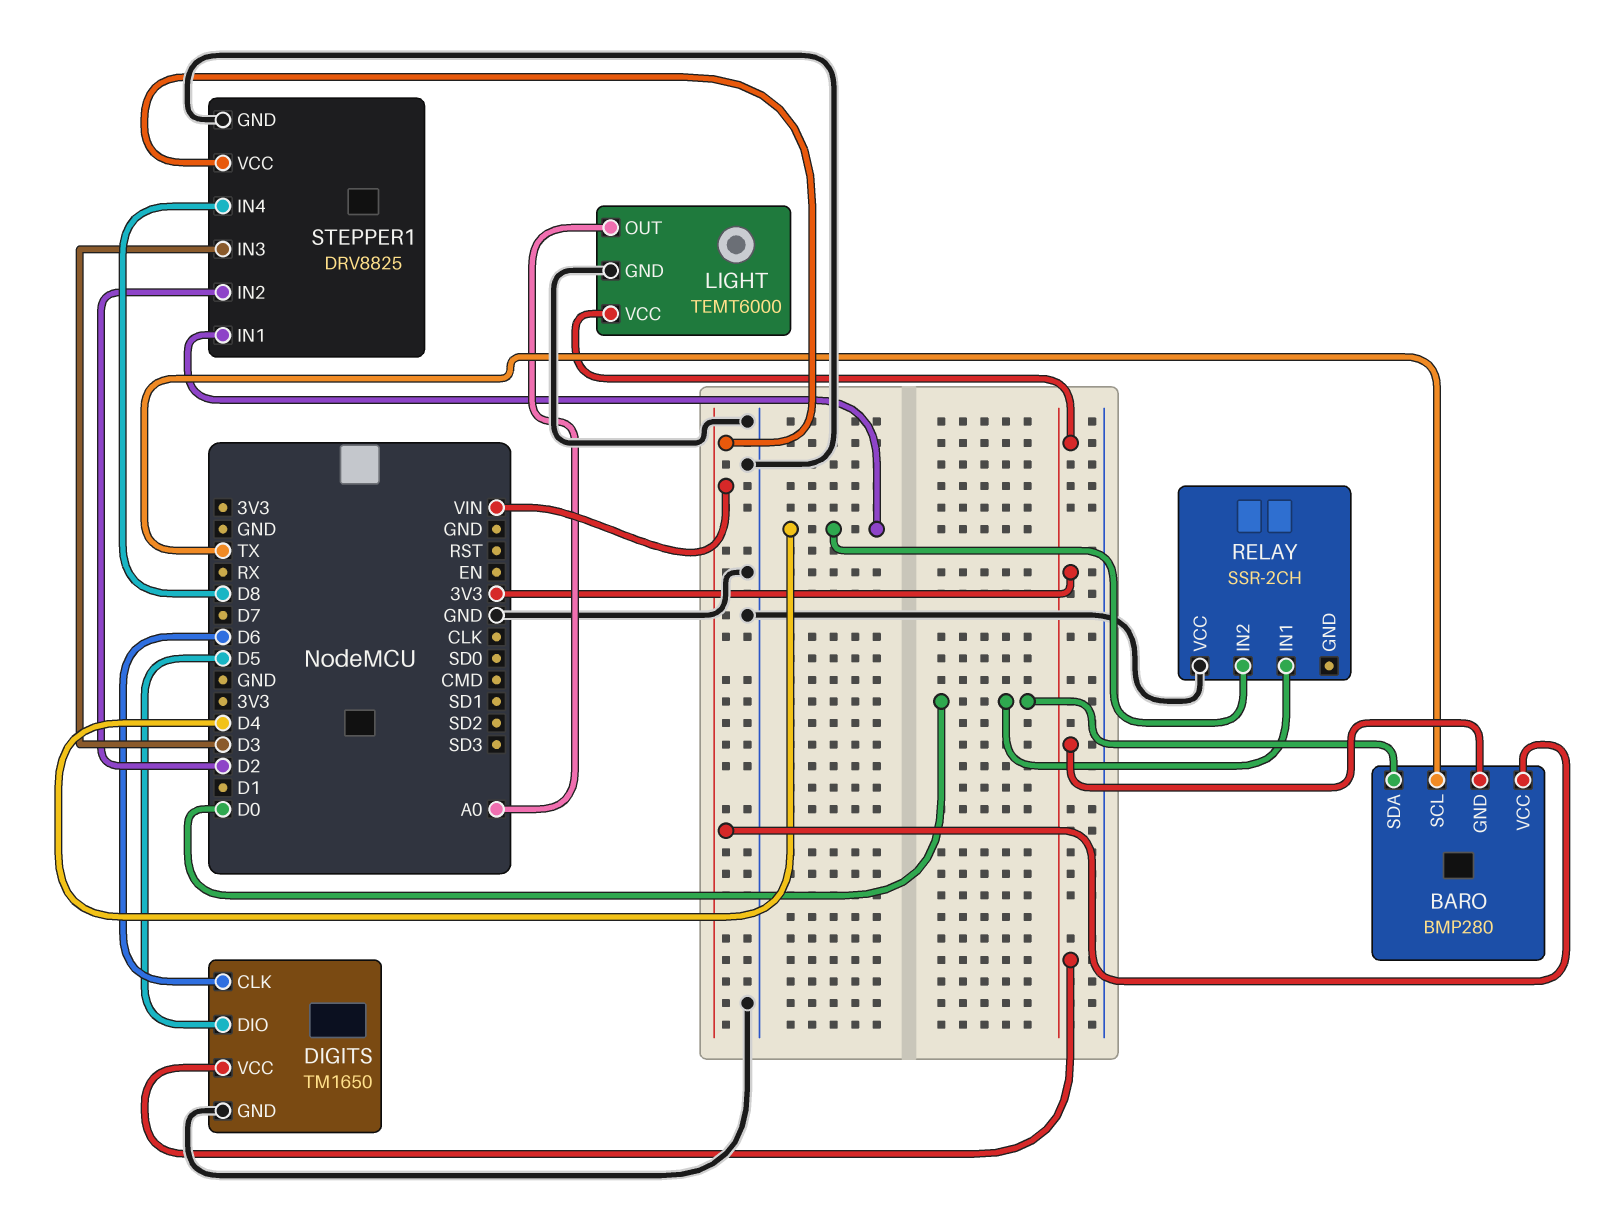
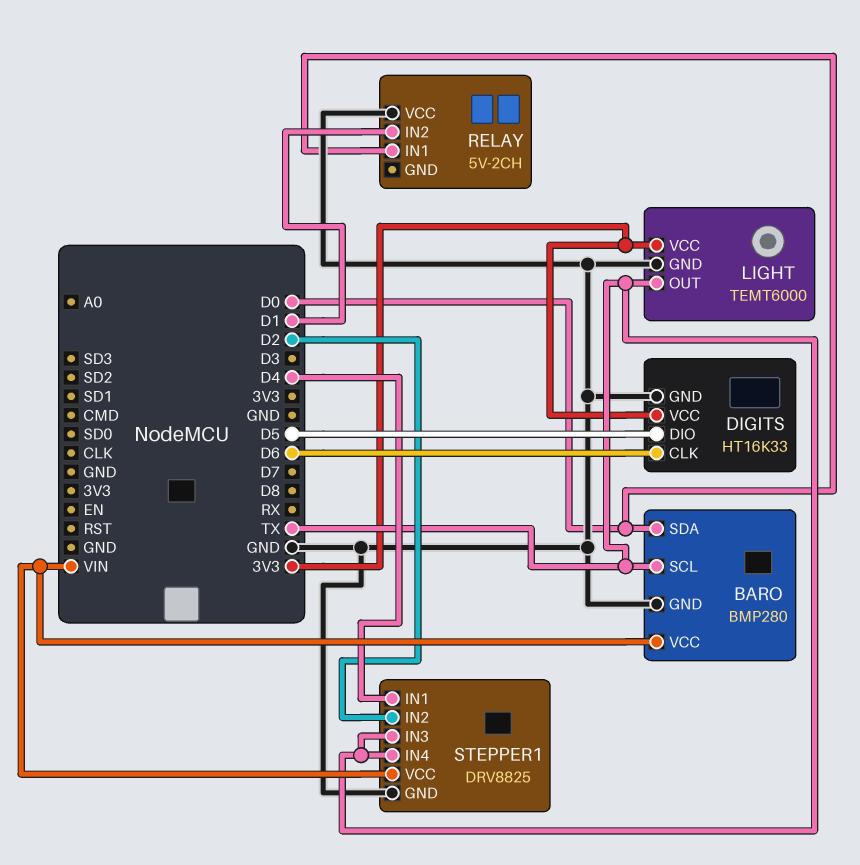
BARO pin GND: 3V3 -> GND
DIGITS: TM1650 -> HT16K33
LIGHT pin OUT: A0 -> TX
RELAY: SSR-2CH -> 5V-2CH
RELAY pin IN2: D4 -> D1
STEPPER1 pin IN3: D3 -> TX
STEPPER1 pin IN4: D8 -> TX

